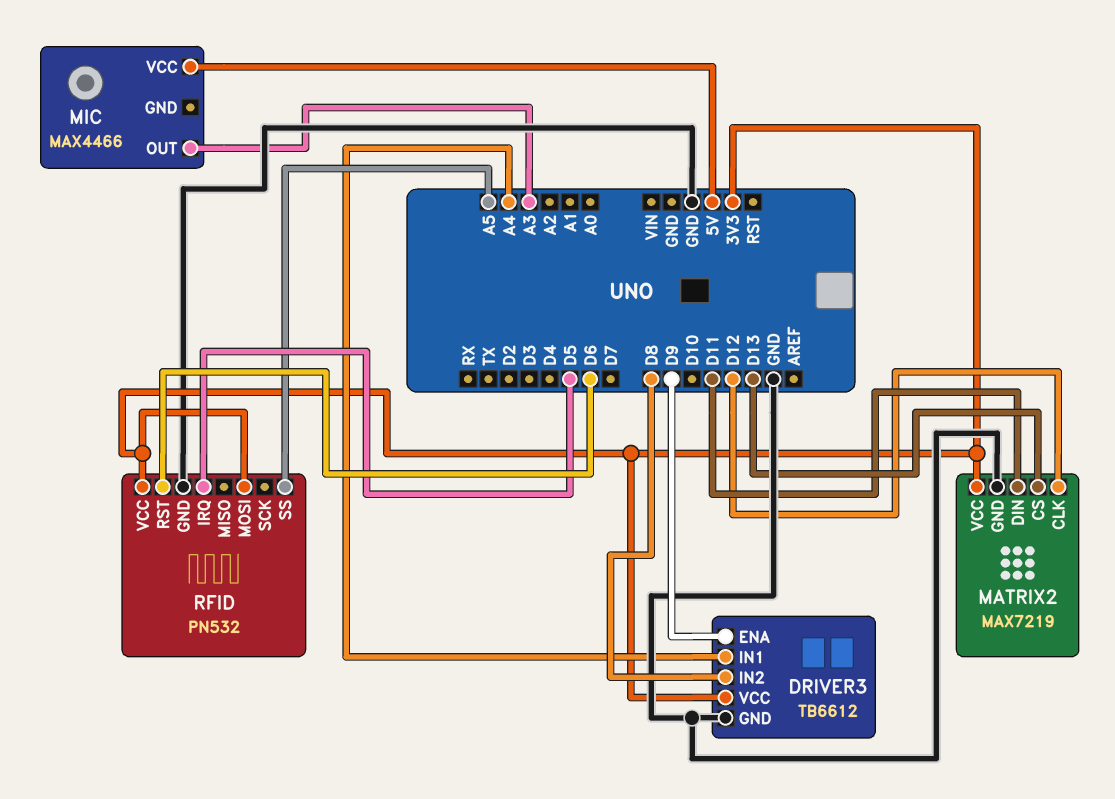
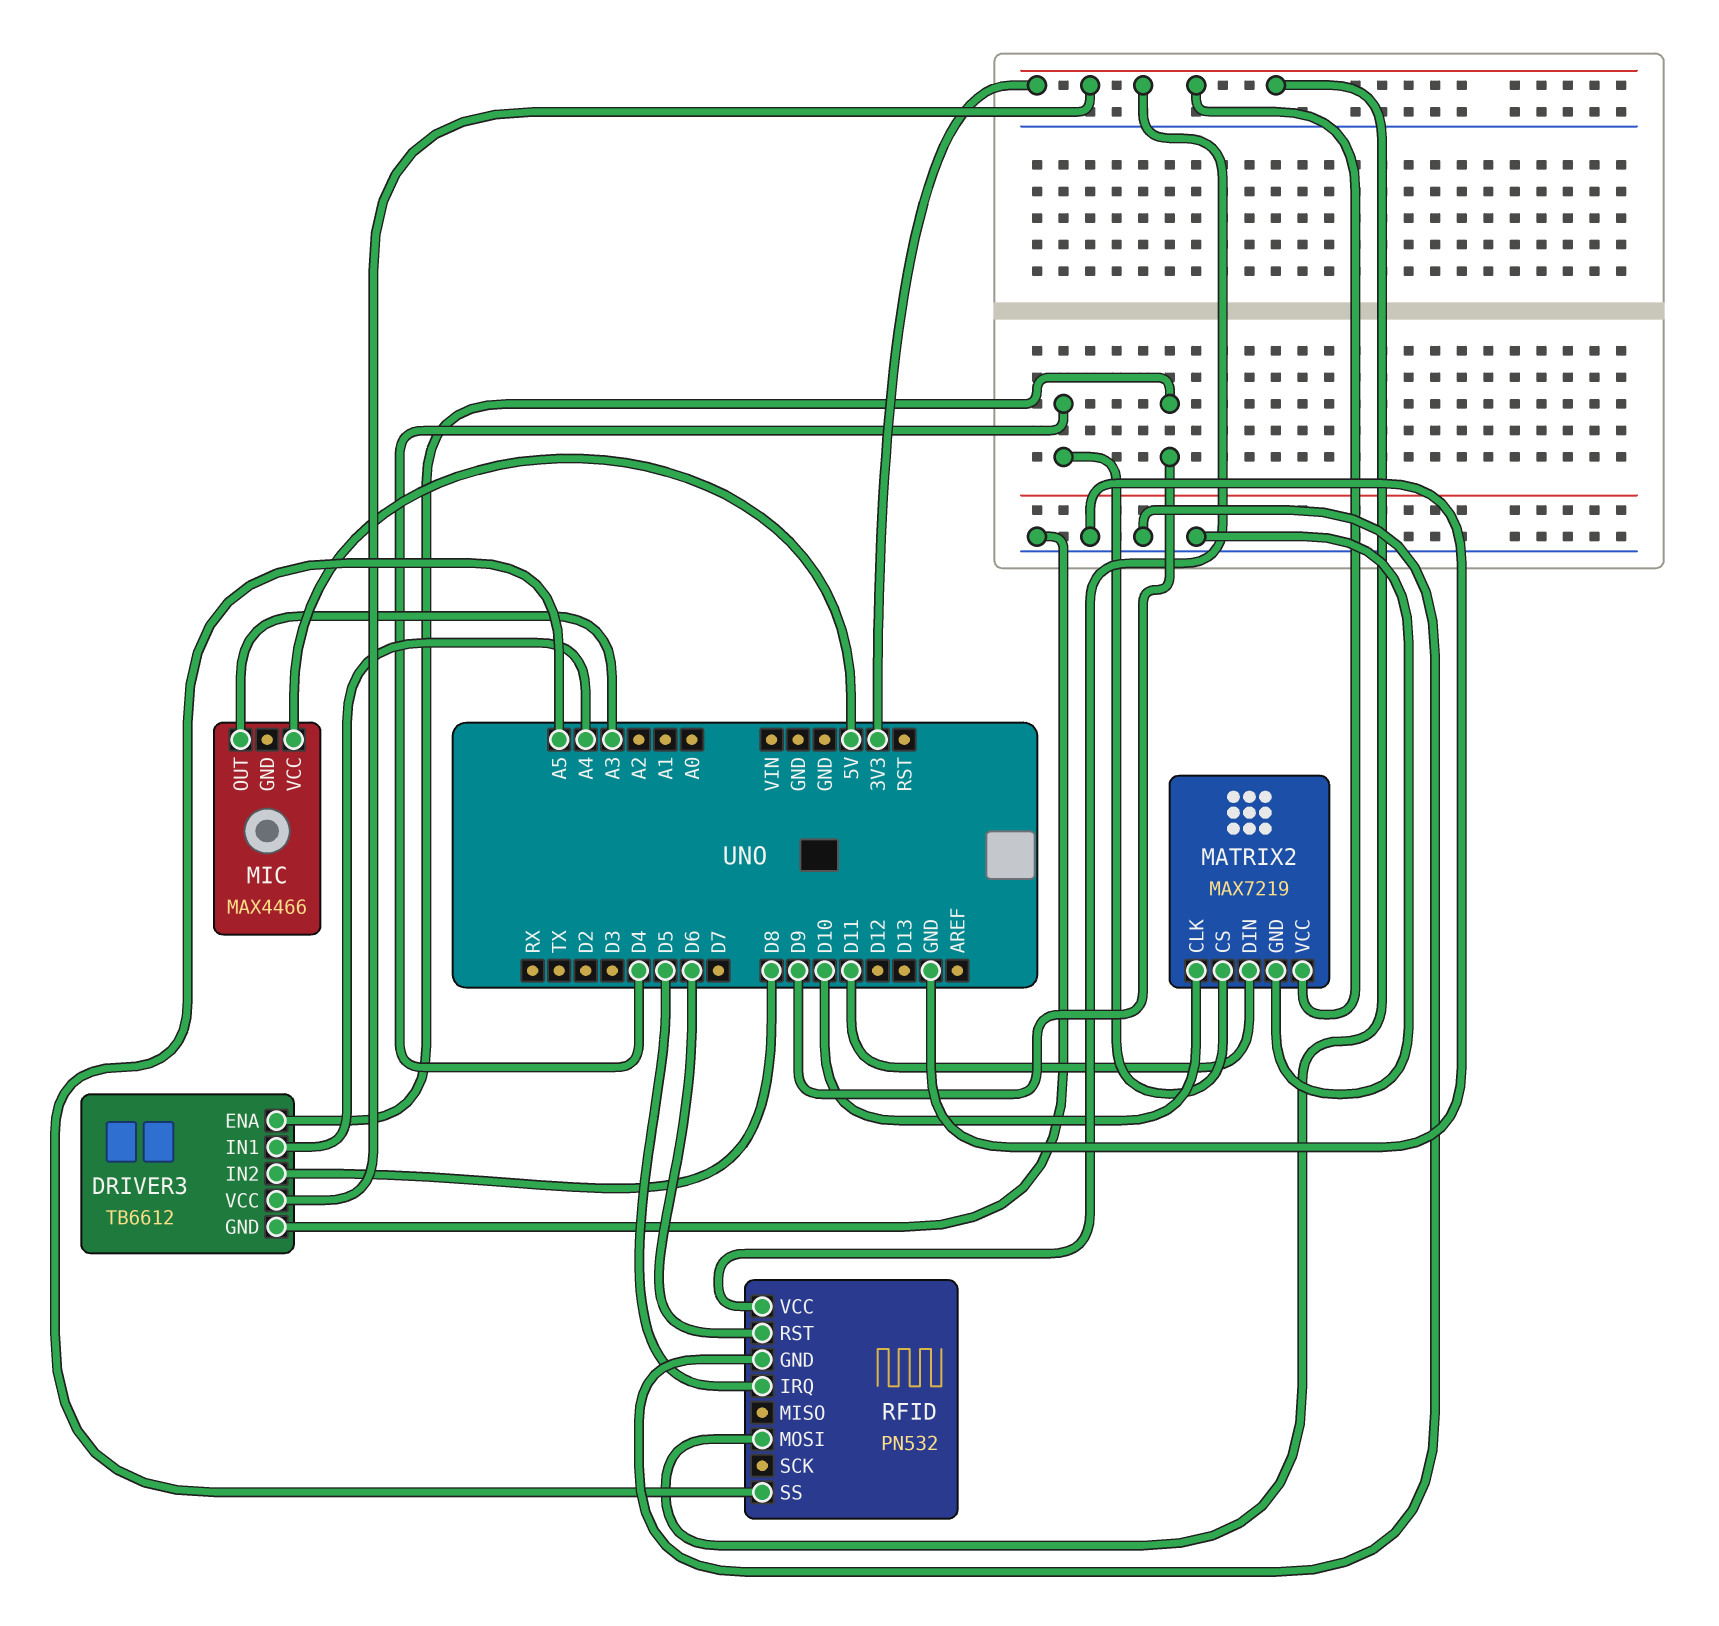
MATRIX2 pin CLK: D12 -> D10
MATRIX2 pin CS: D13 -> D4

